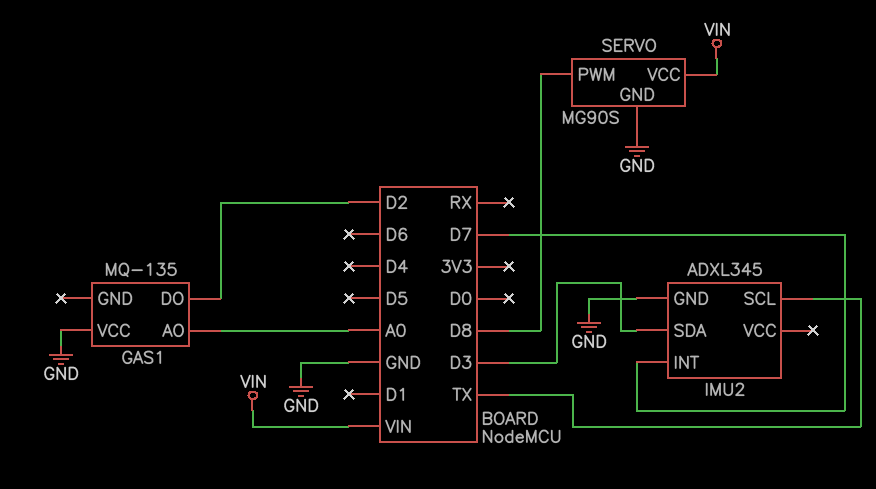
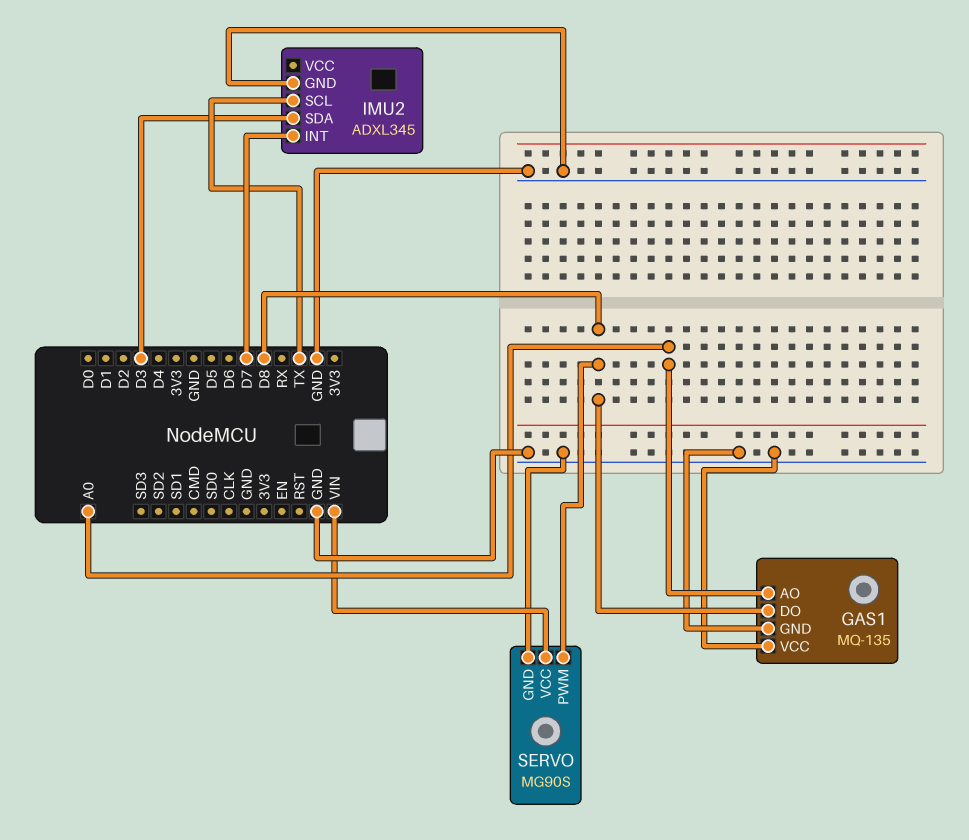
GAS1 pin DO: D2 -> D8
GAS1 pin GND: none -> GND

